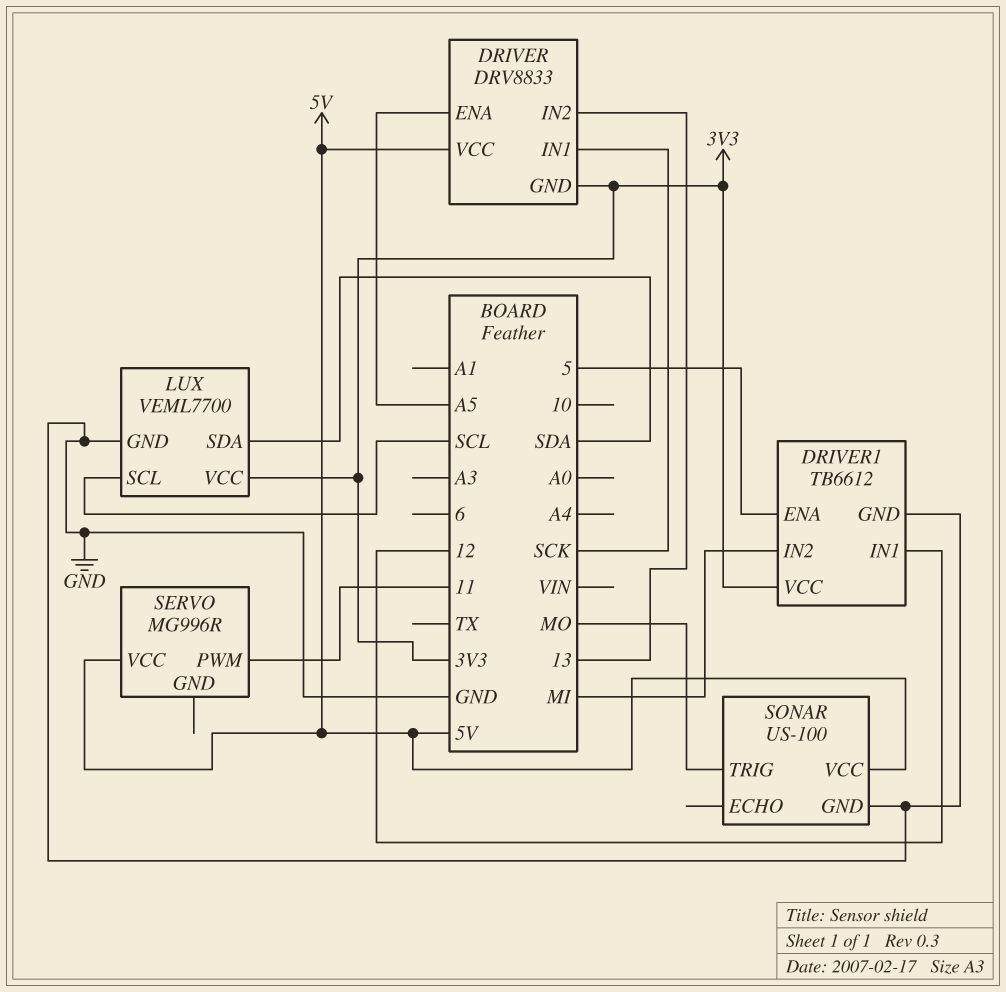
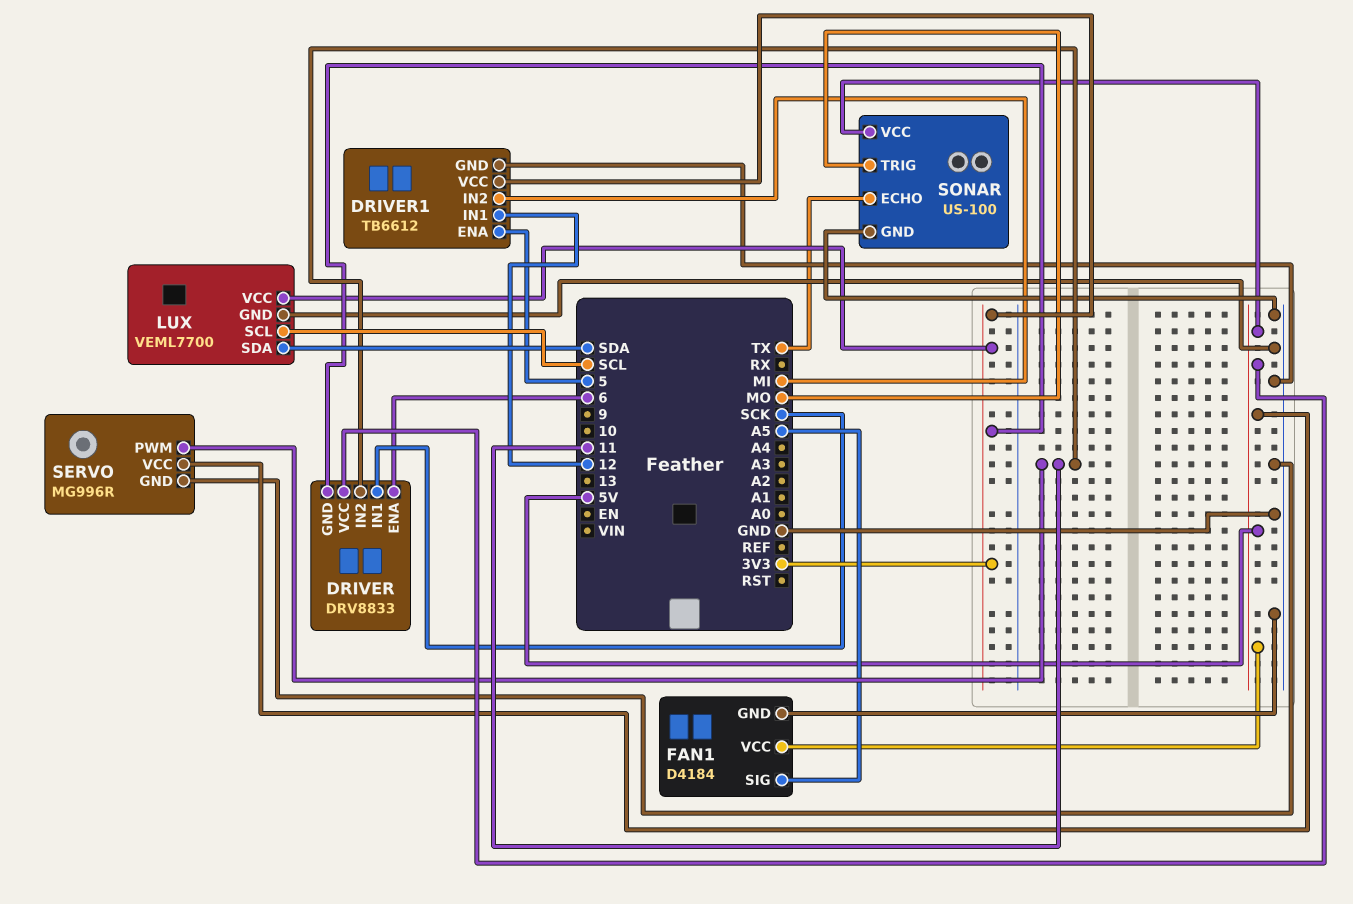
DRIVER pin ENA: A5 -> 6
DRIVER pin IN2: 13 -> 11
FAN1: none -> D4184
FAN1 pin GND: none -> GND
FAN1 pin SIG: none -> A5
FAN1 pin VCC: none -> 5V
SERVO pin GND: none -> GND
SONAR pin ECHO: none -> TX

